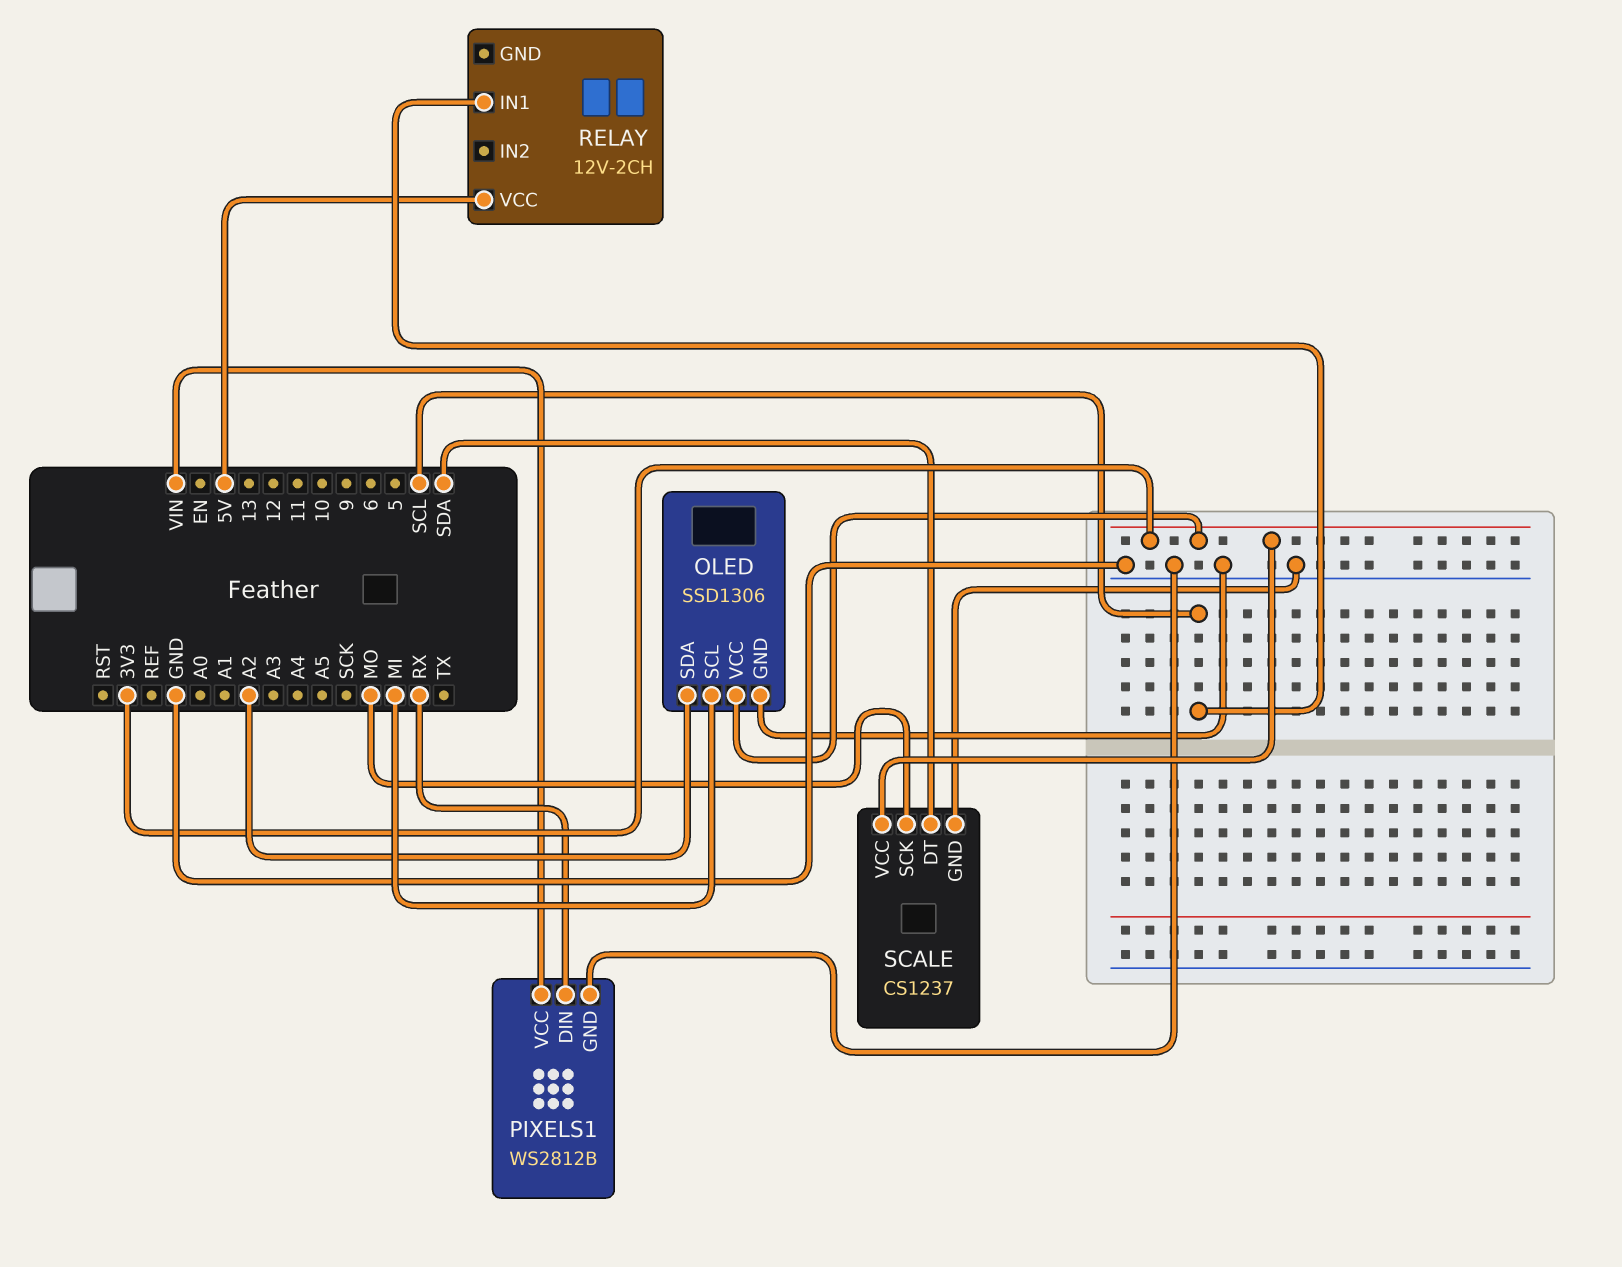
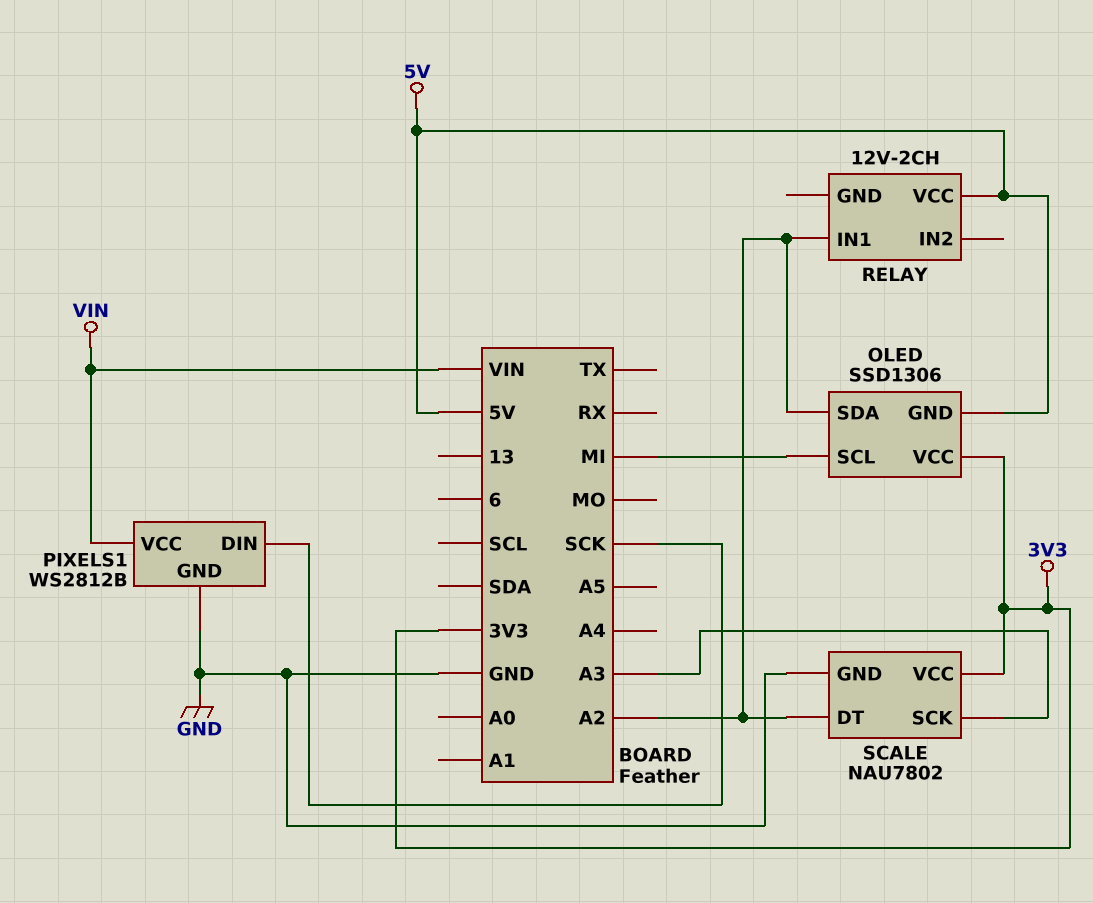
OLED pin GND: GND -> 5V
PIXELS1 pin DIN: RX -> SCK
RELAY pin IN1: SCL -> A2
SCALE: CS1237 -> NAU7802
SCALE pin DT: SDA -> A2
SCALE pin SCK: MO -> A3

